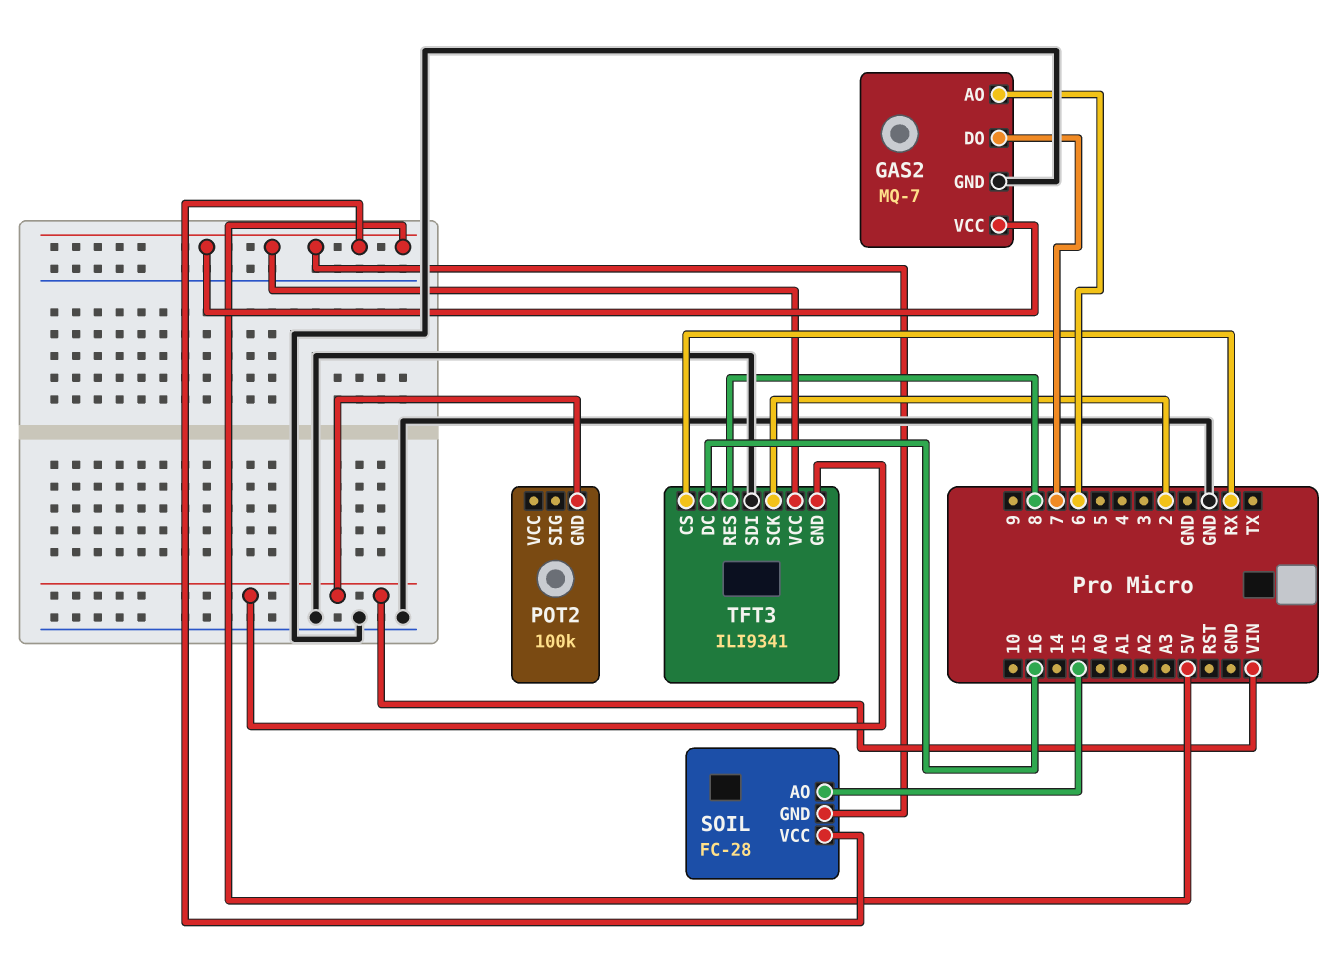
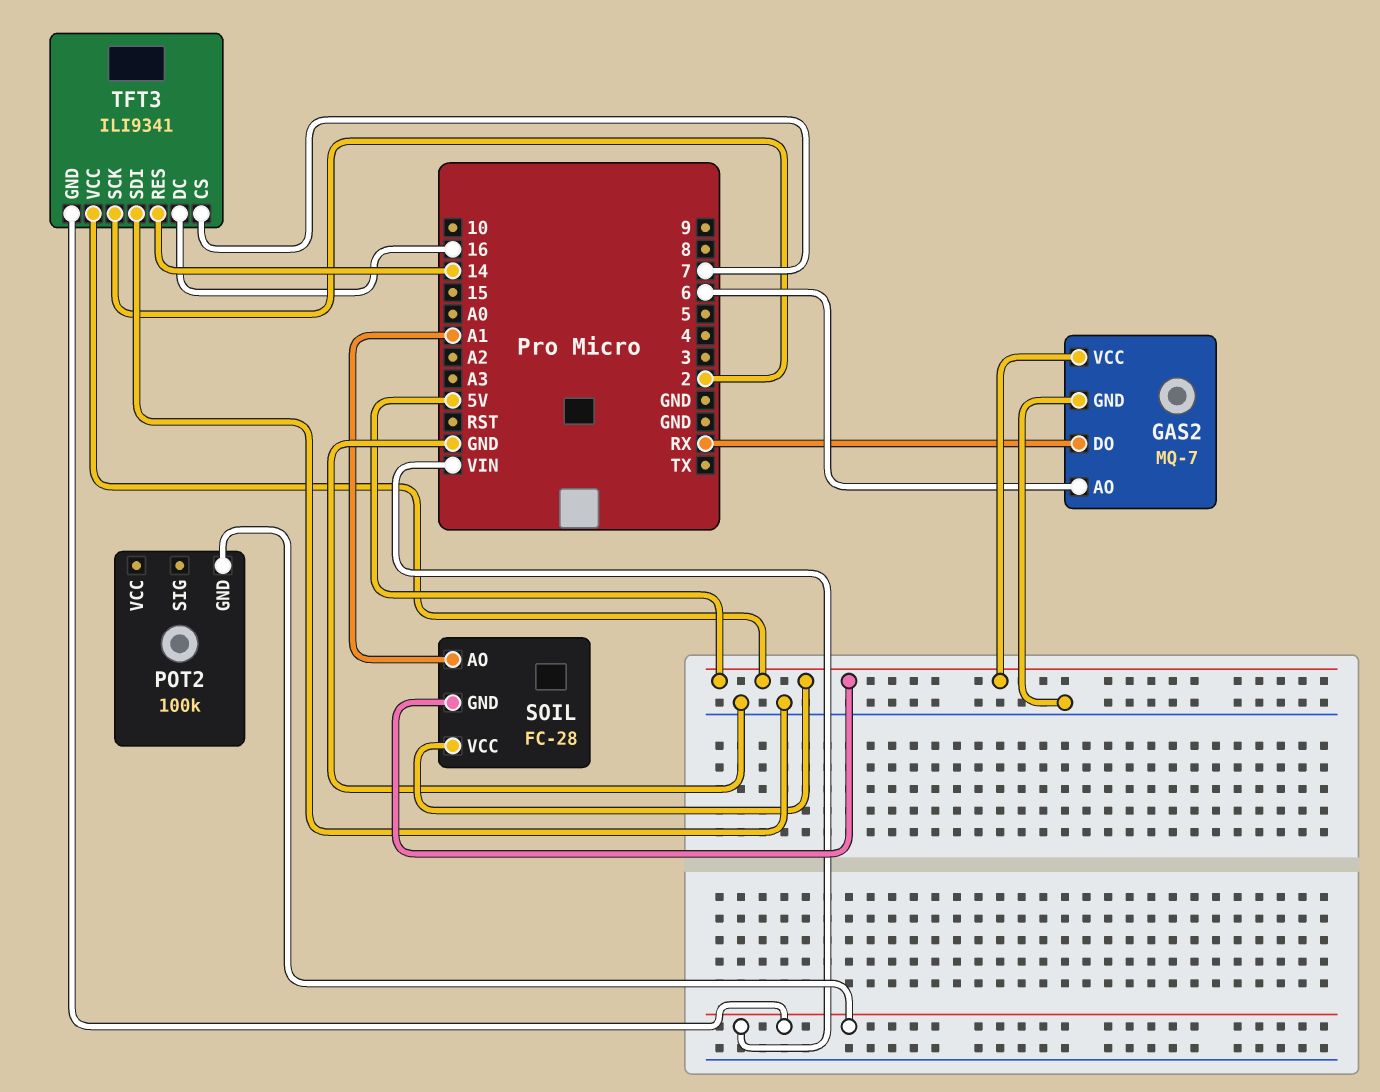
GAS2 pin DO: 7 -> RX
SOIL pin AO: 15 -> A1
TFT3 pin CS: RX -> 7
TFT3 pin RES: 8 -> 14

